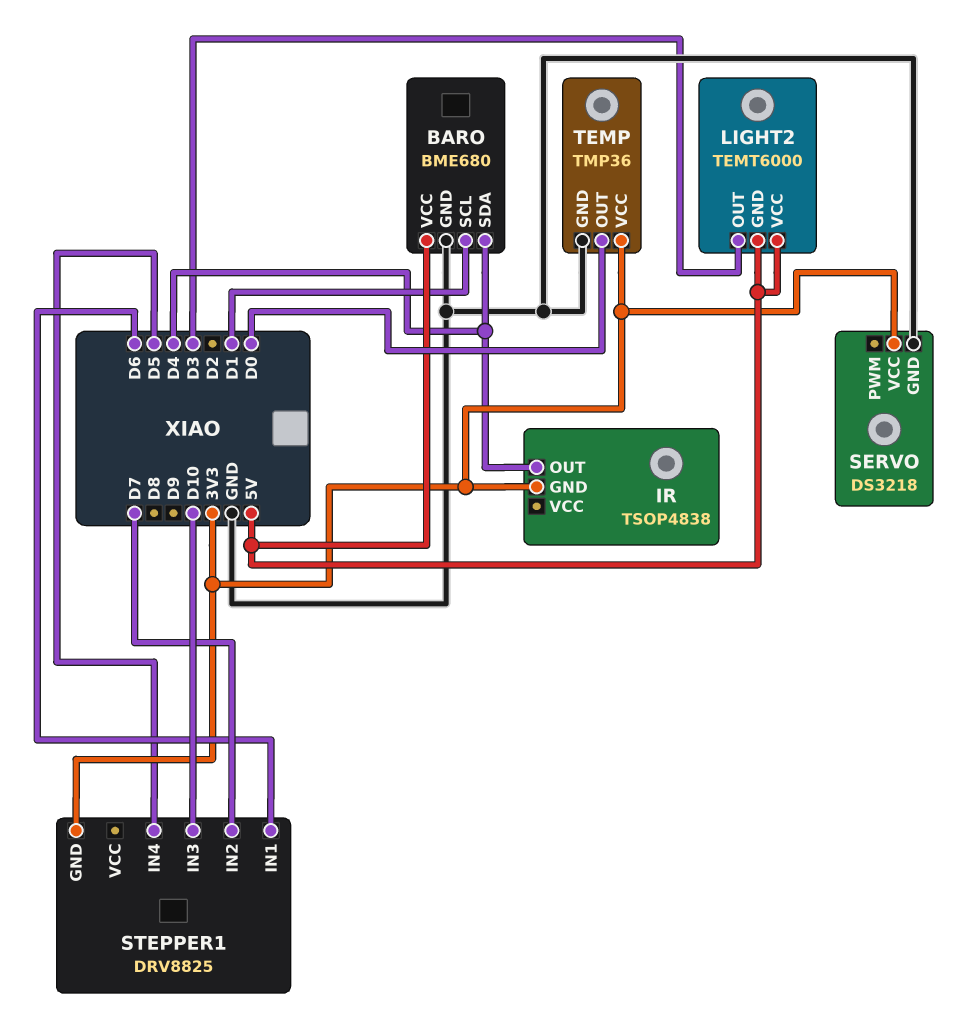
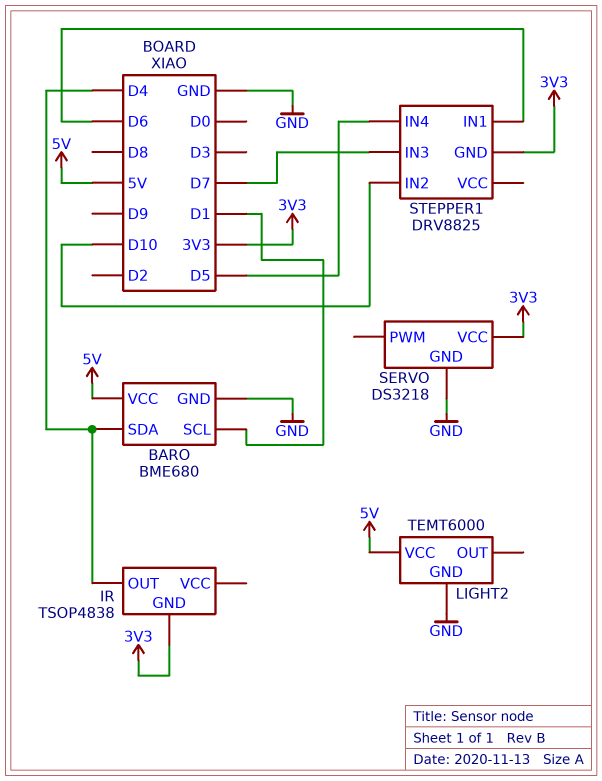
LIGHT2 pin GND: 5V -> GND
LIGHT2 pin OUT: D3 -> none
STEPPER1 pin IN2: D7 -> D10
STEPPER1 pin IN3: D10 -> D7
TEMP: TMP36 -> none
TEMP pin GND: GND -> none
TEMP pin OUT: D0 -> none
TEMP pin VCC: 3V3 -> none

